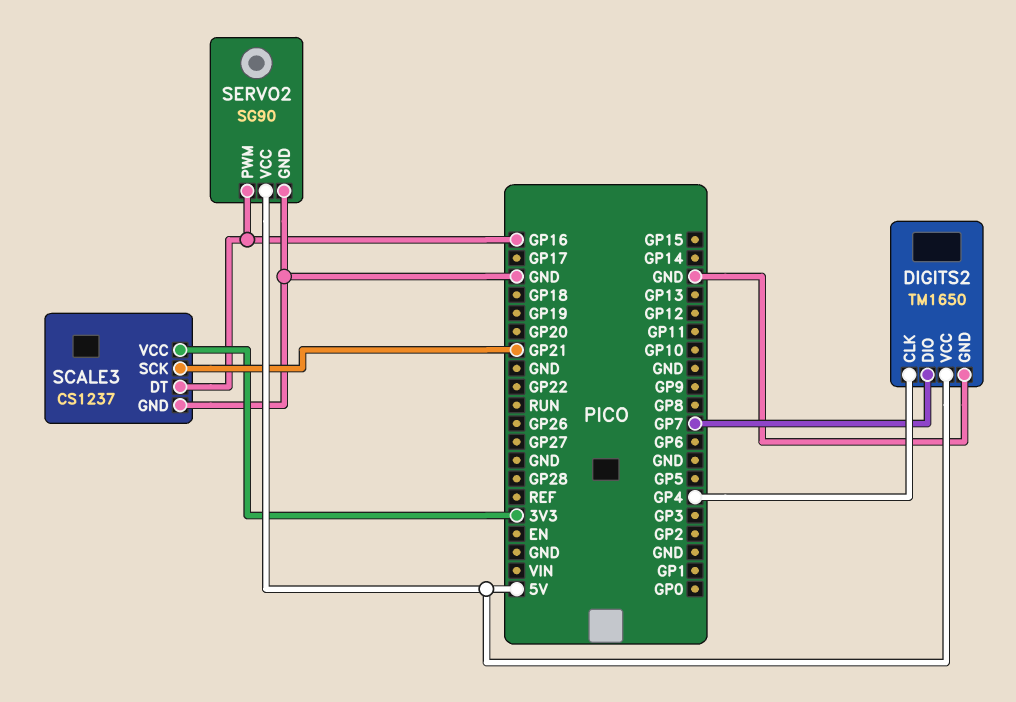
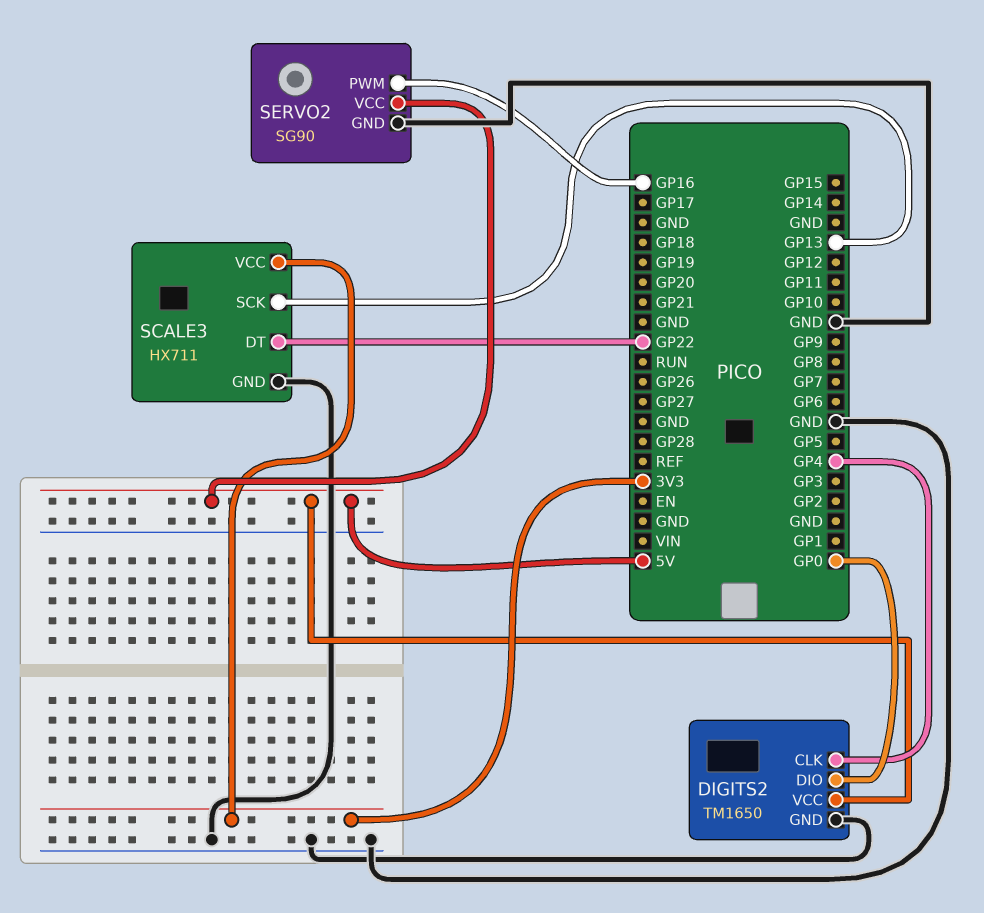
DIGITS2 pin DIO: GP7 -> GP0
SCALE3: CS1237 -> HX711
SCALE3 pin DT: GP16 -> GP22
SCALE3 pin SCK: GP21 -> GP13

